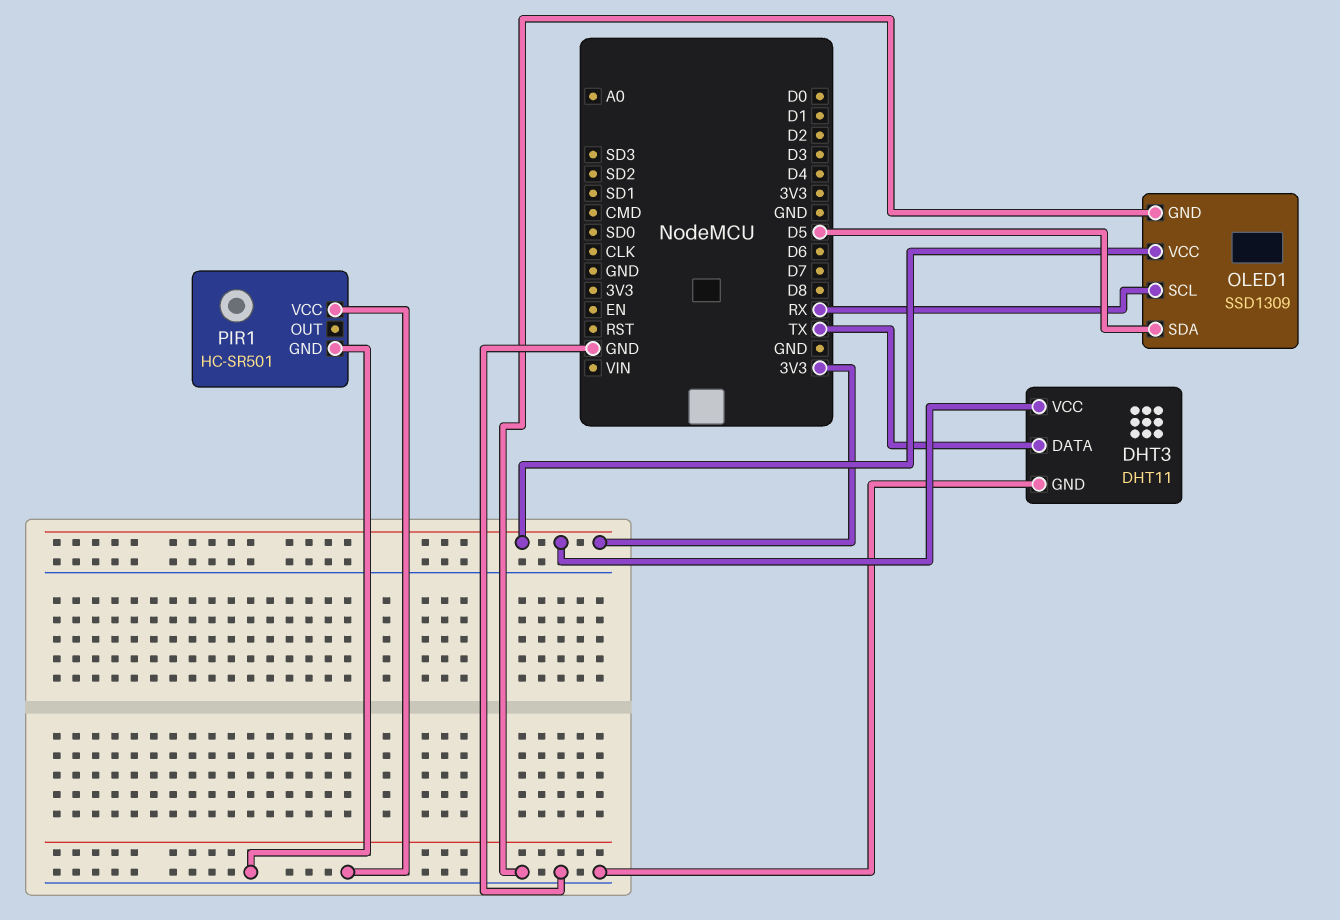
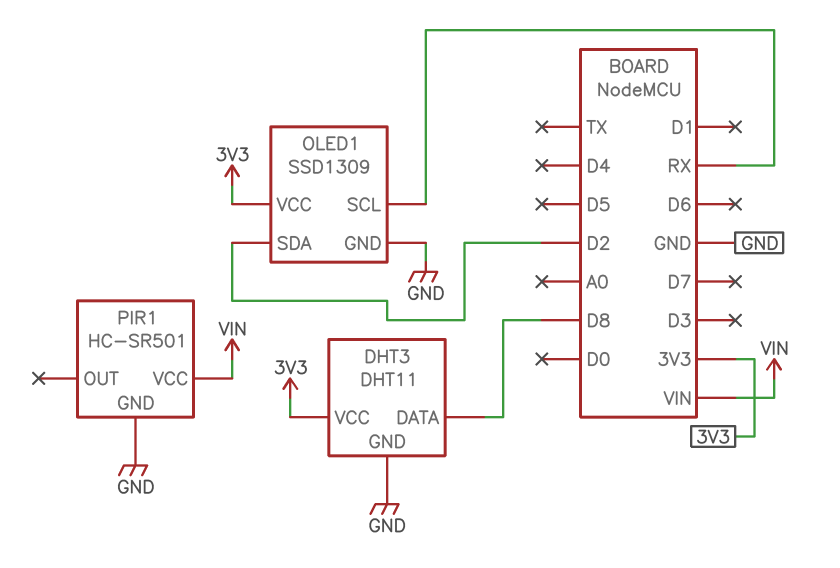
DHT3 pin DATA: TX -> D8
OLED1 pin SDA: D5 -> D2
PIR1 pin VCC: GND -> VIN

